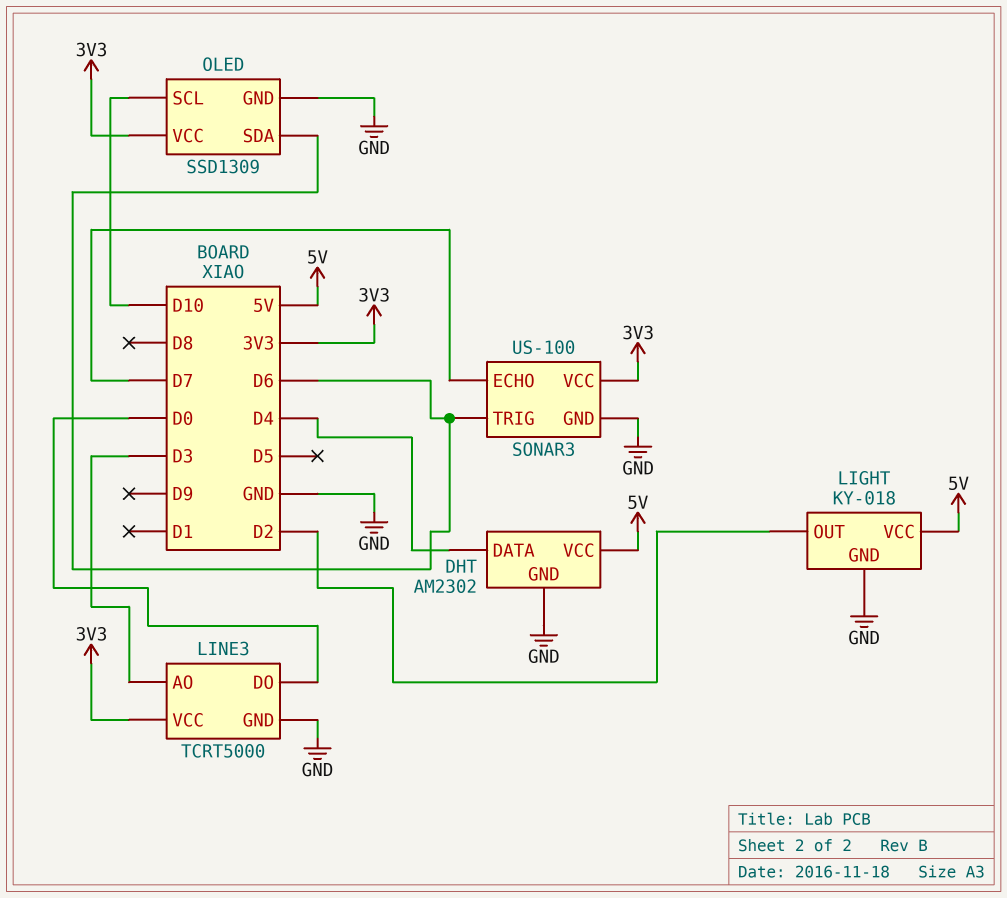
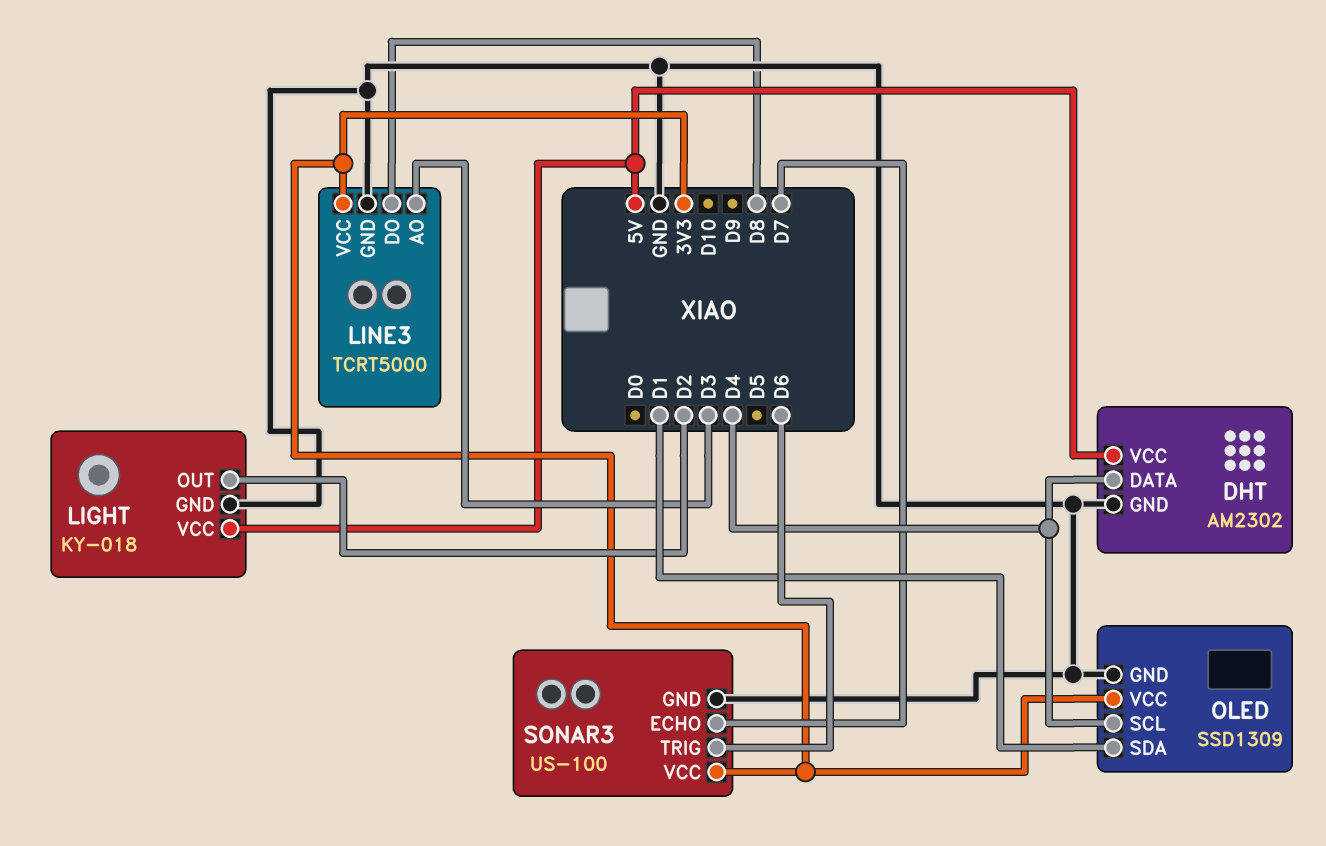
LINE3 pin DO: D0 -> D8
OLED pin SCL: D10 -> D4
OLED pin SDA: D6 -> D1

